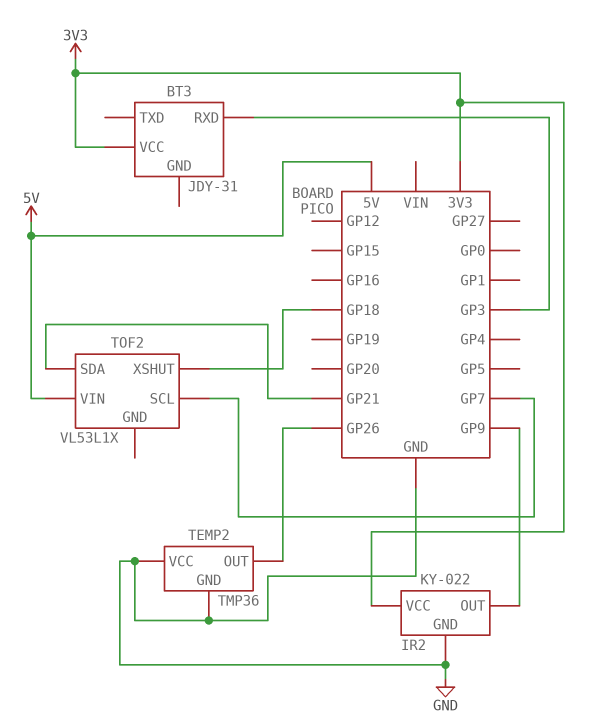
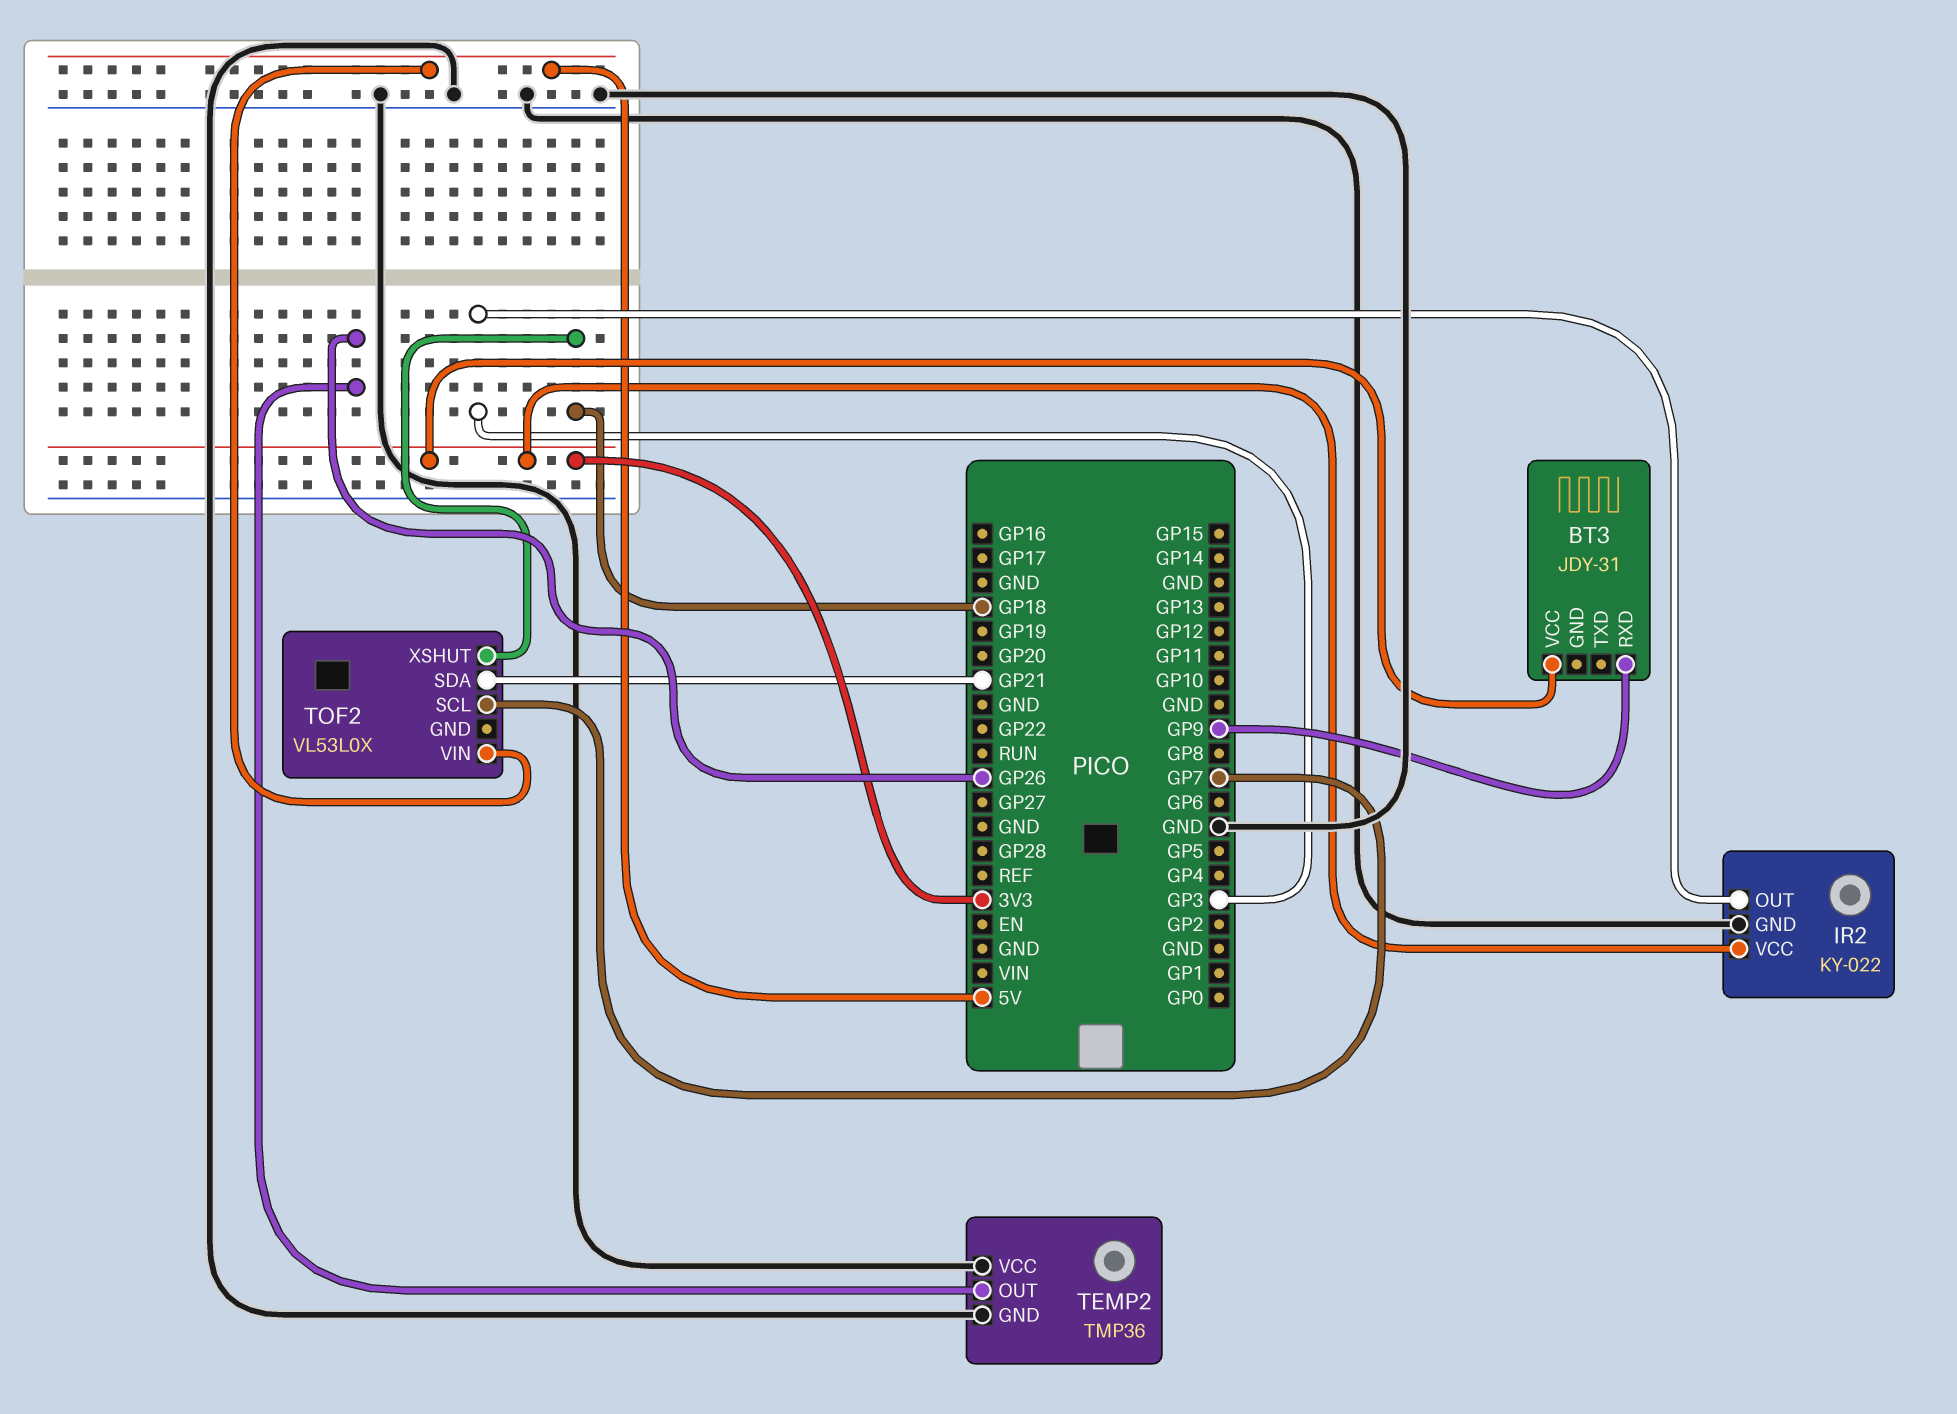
BT3 pin RXD: GP3 -> GP9
IR2 pin OUT: GP9 -> GP3
TOF2: VL53L1X -> VL53L0X

